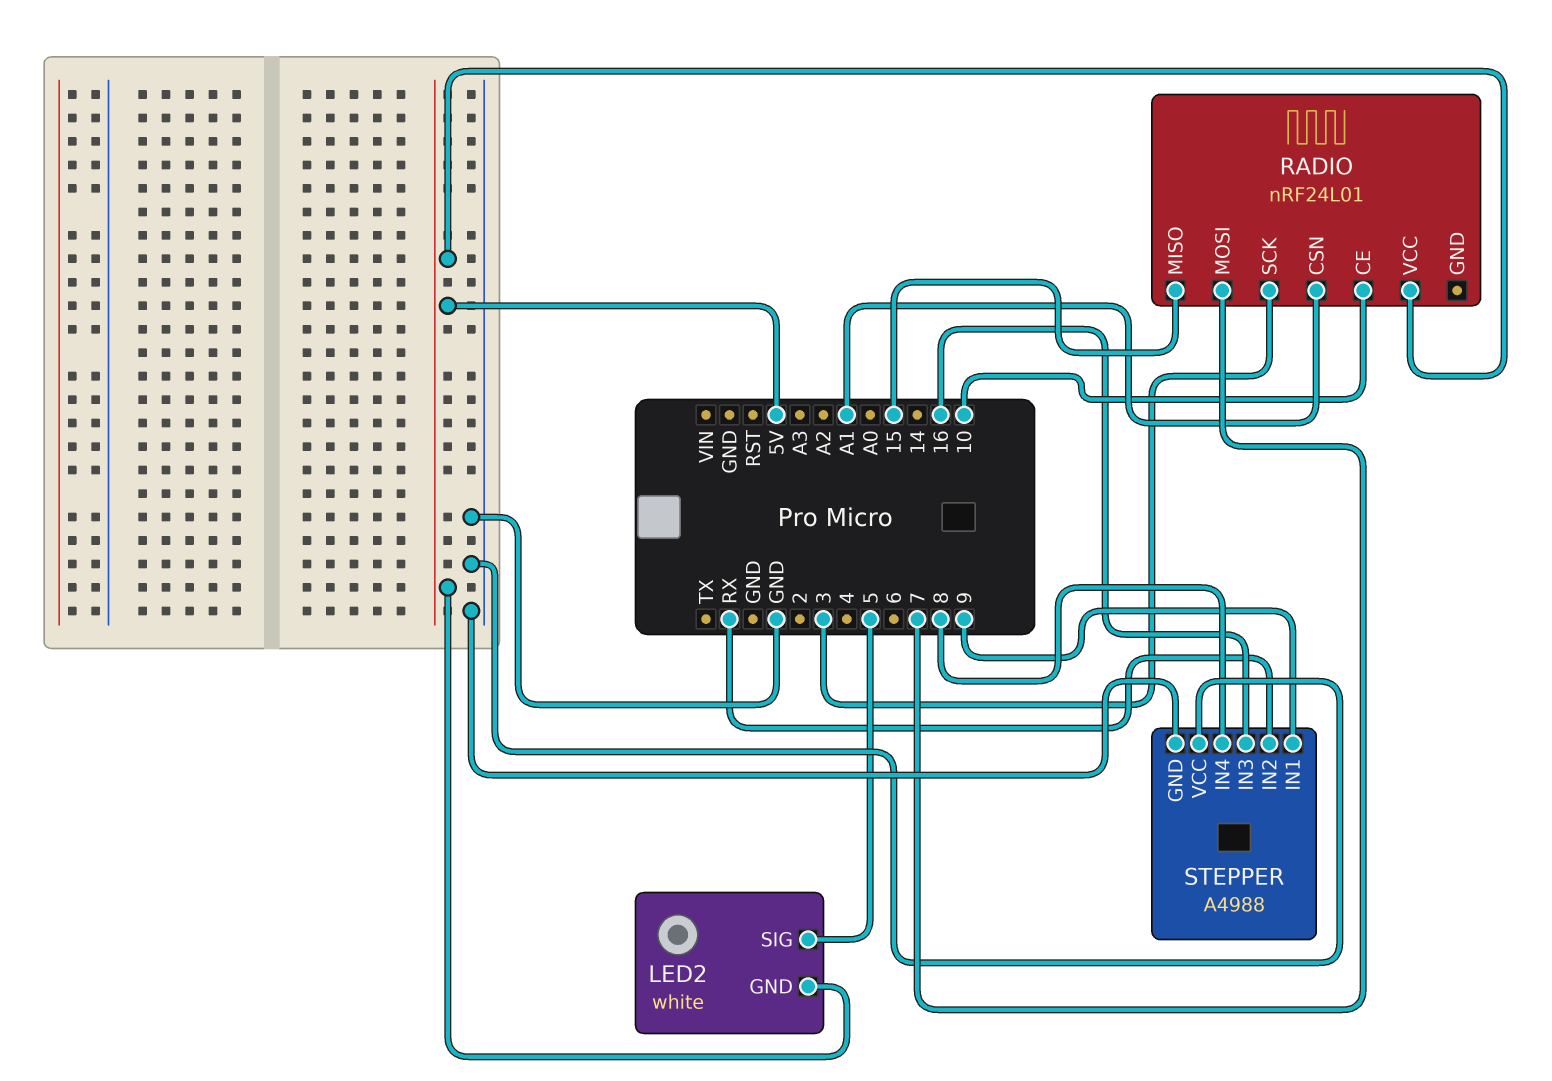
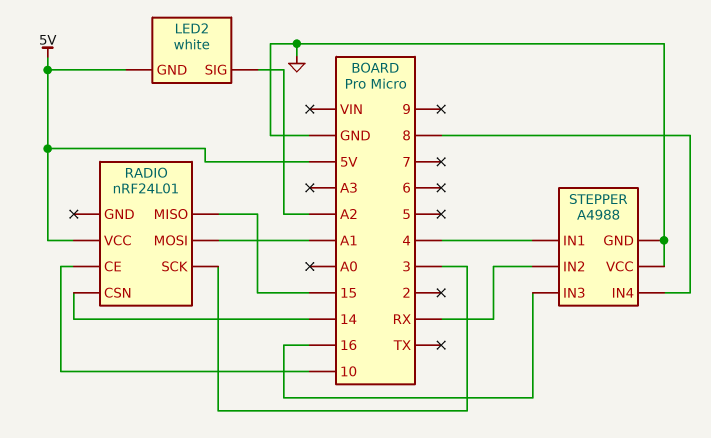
LED2 pin SIG: 5 -> A2
RADIO pin CSN: A1 -> 14
RADIO pin MOSI: 7 -> A1
STEPPER pin IN1: 9 -> 4

